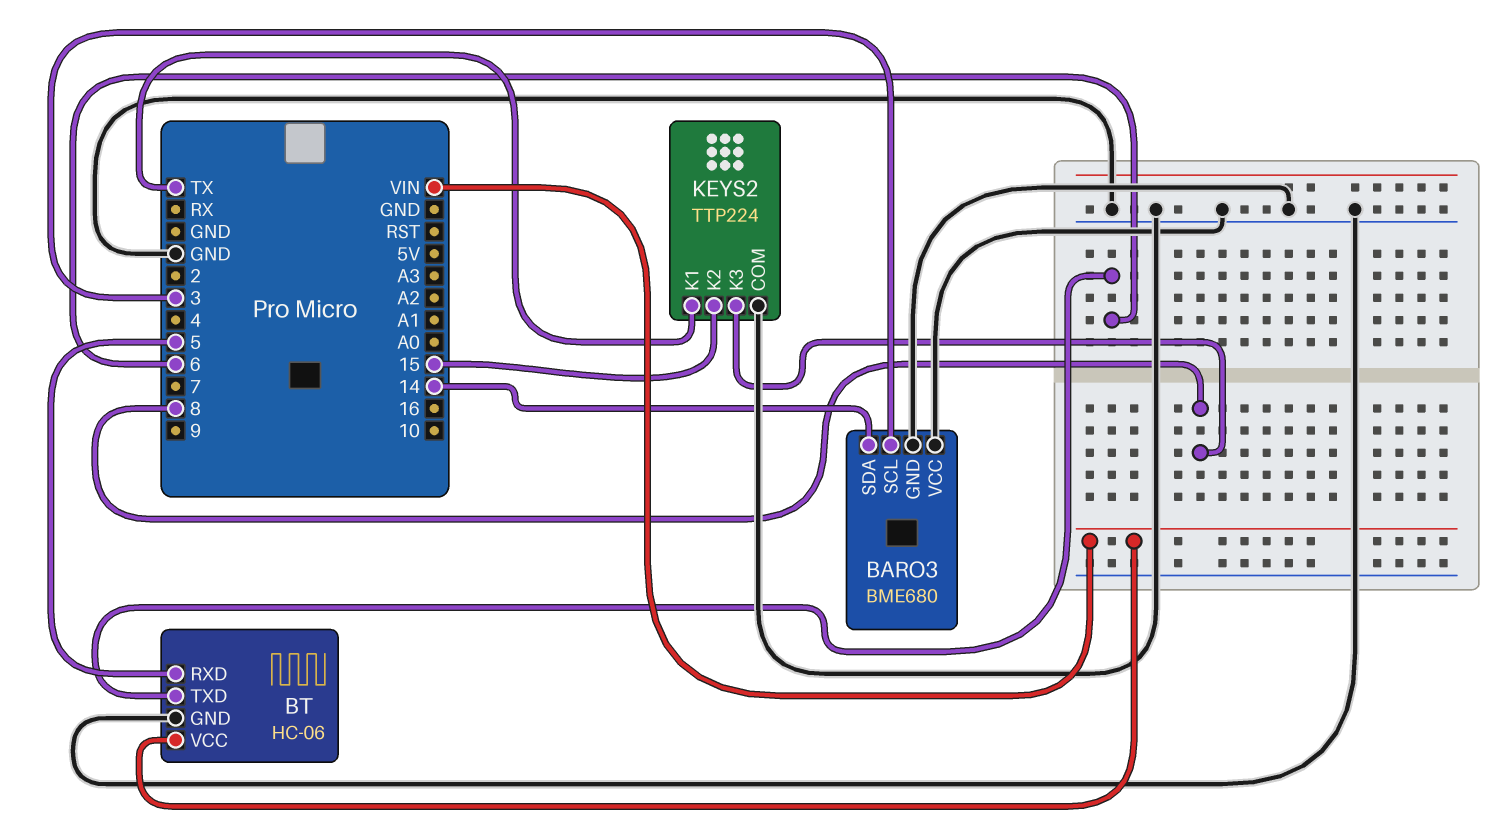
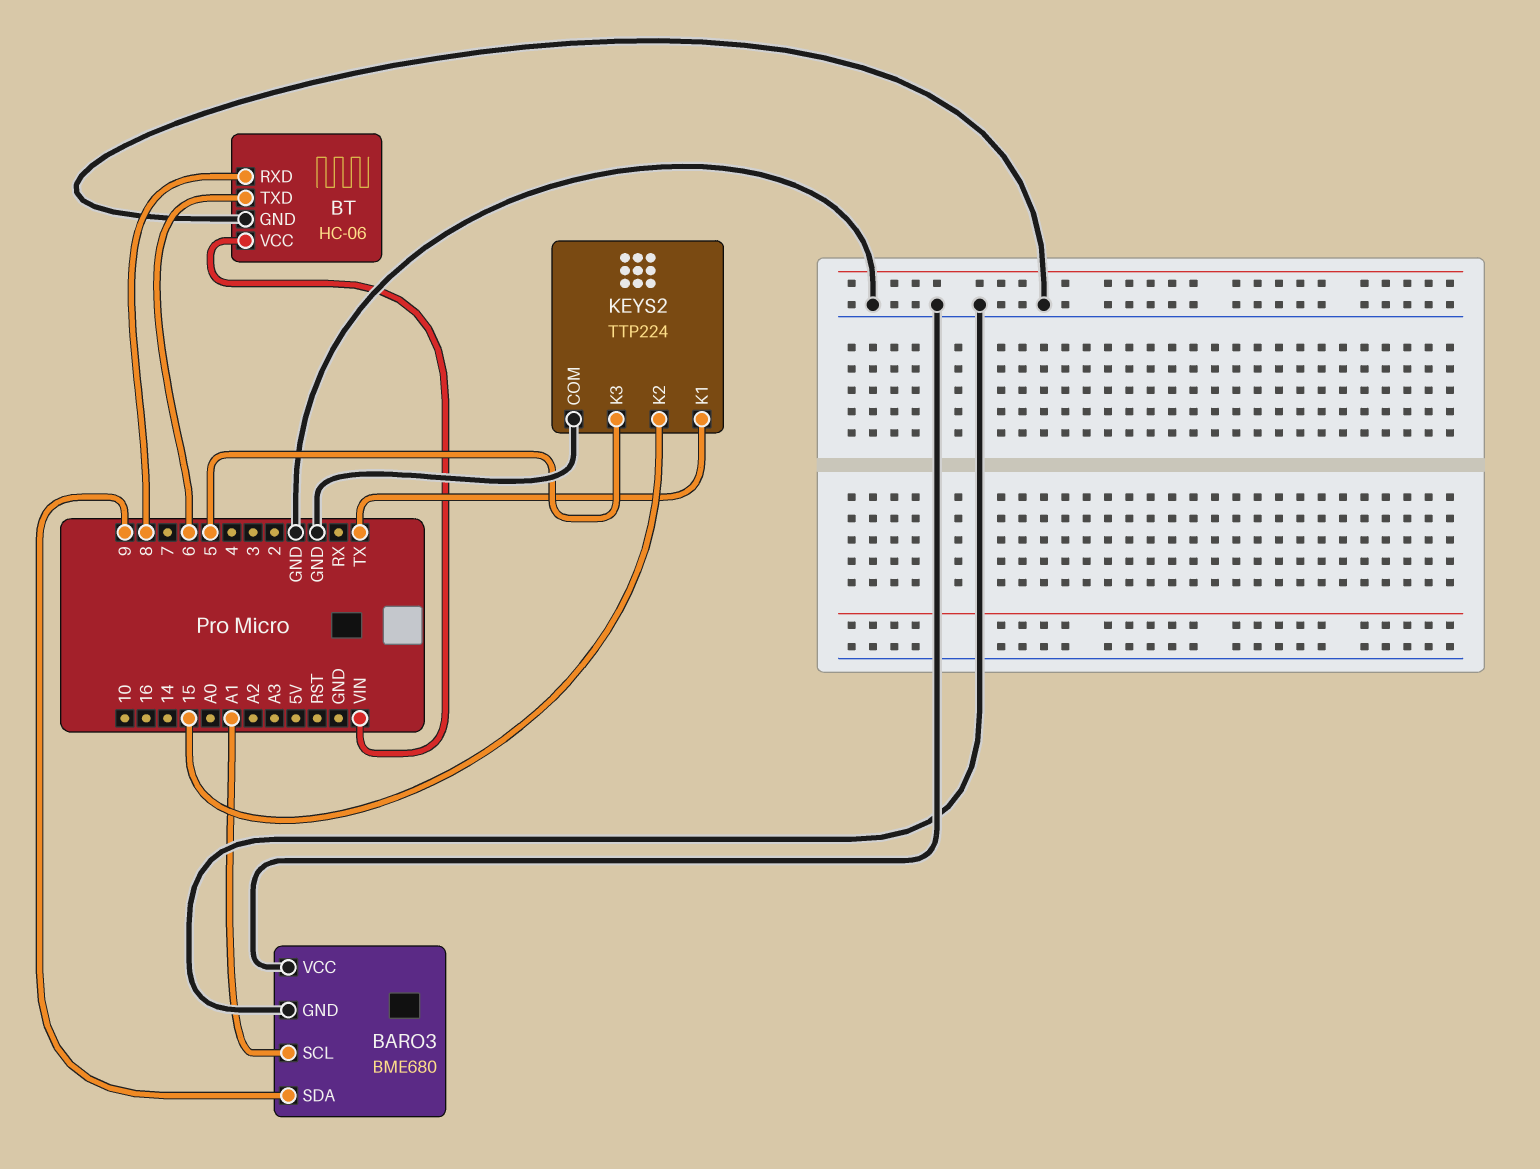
BARO3 pin SCL: 3 -> A1
BARO3 pin SDA: 14 -> 9
BT pin RXD: 5 -> 8
KEYS2 pin K3: 8 -> 5

